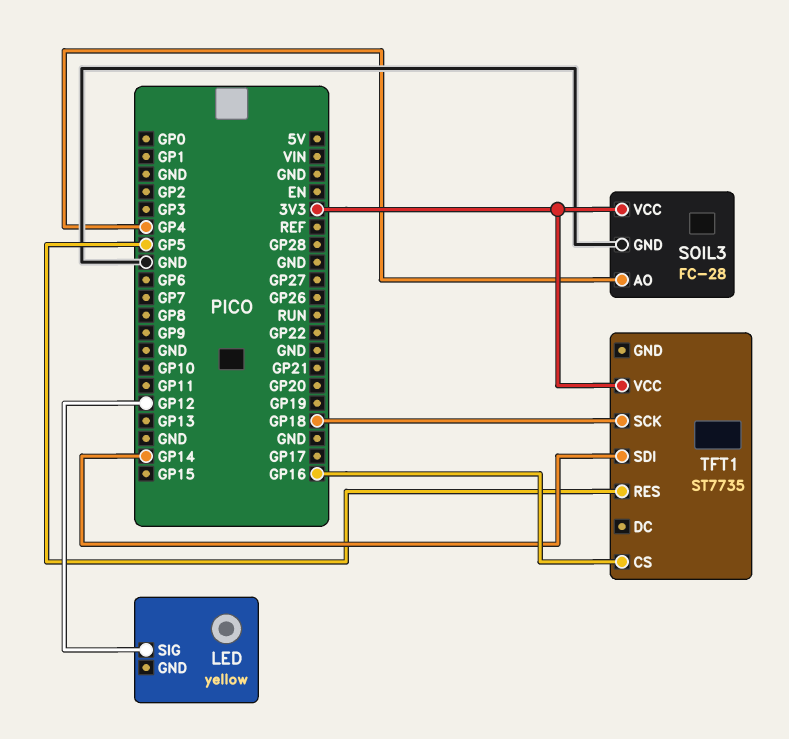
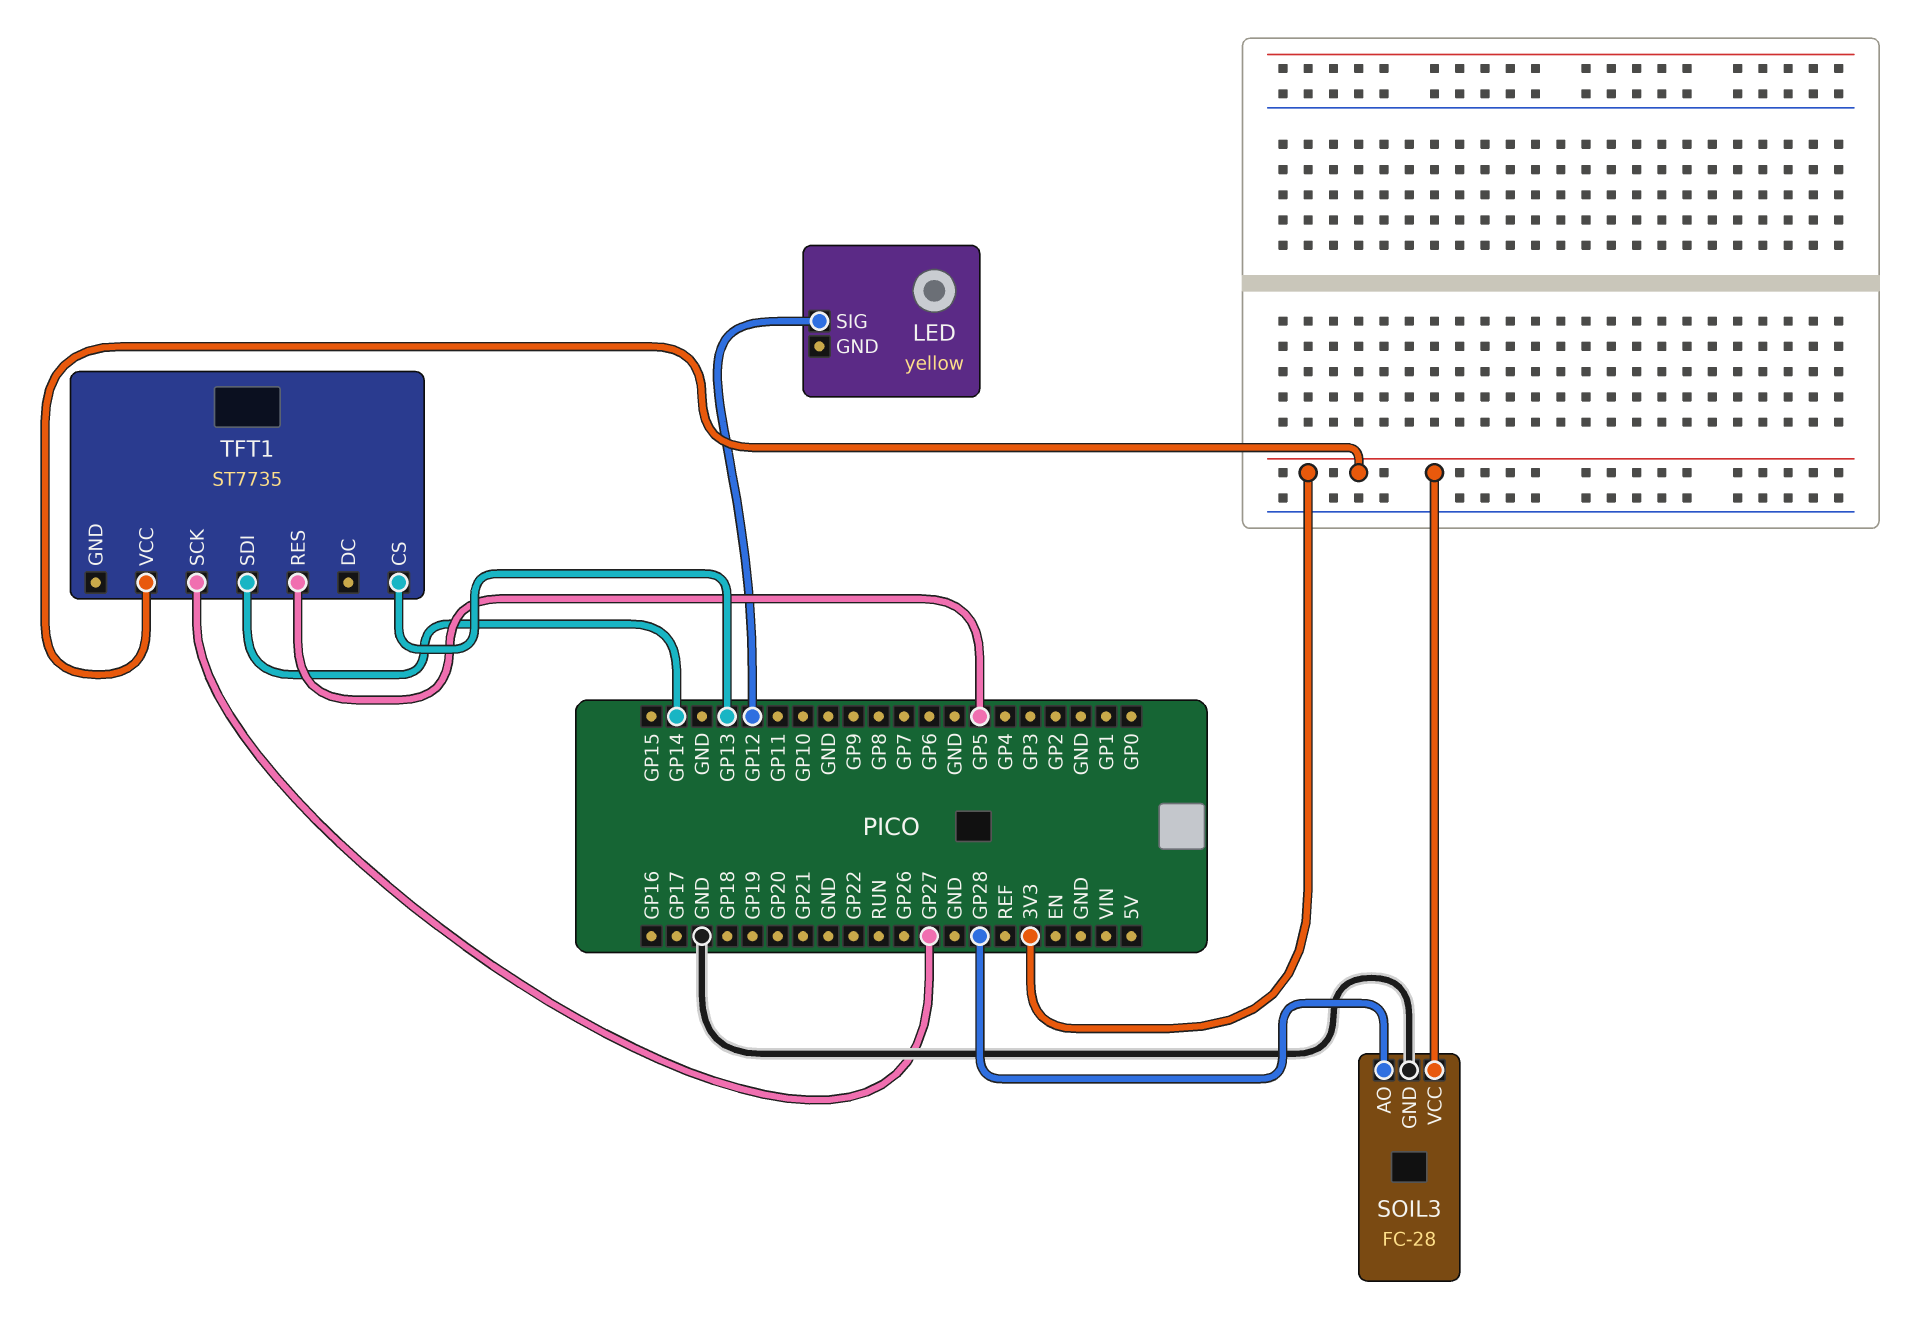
SOIL3 pin AO: GP4 -> GP28
TFT1 pin CS: GP16 -> GP13
TFT1 pin SCK: GP18 -> GP27

